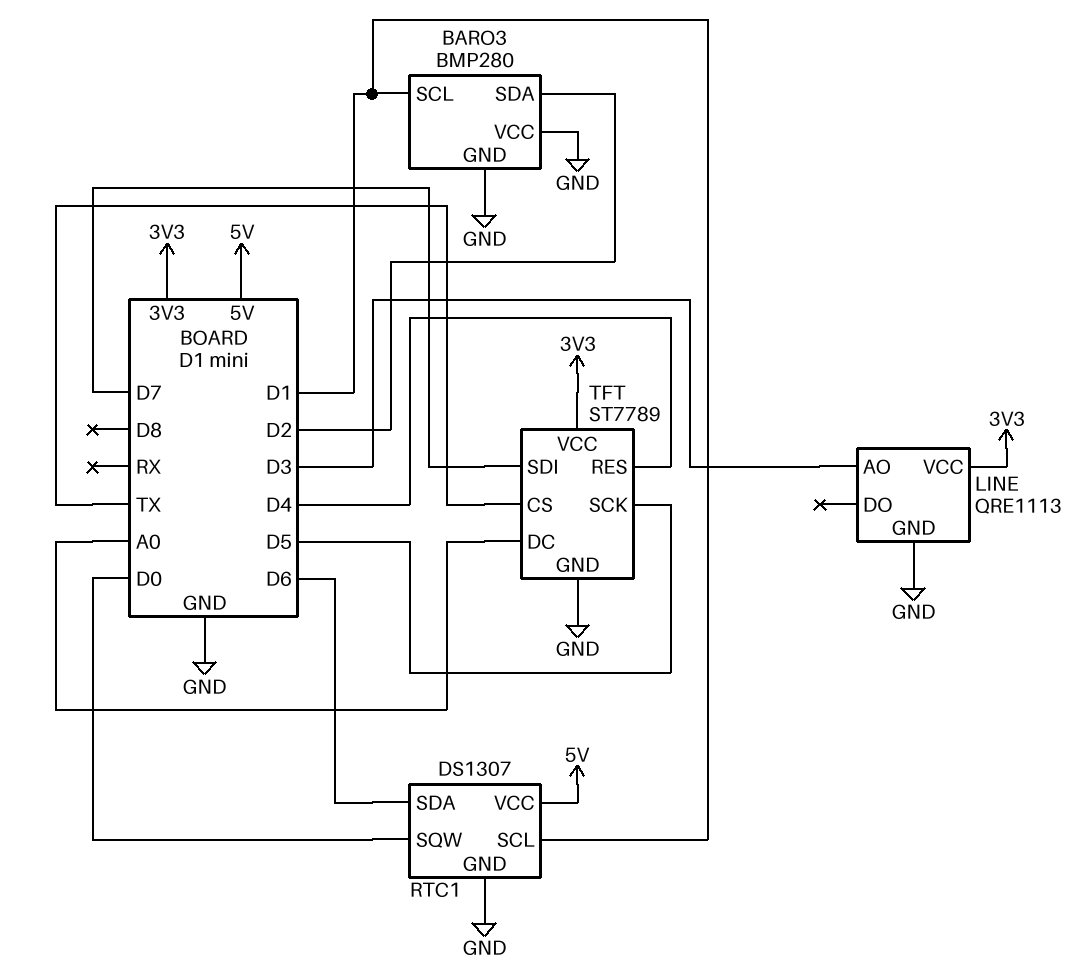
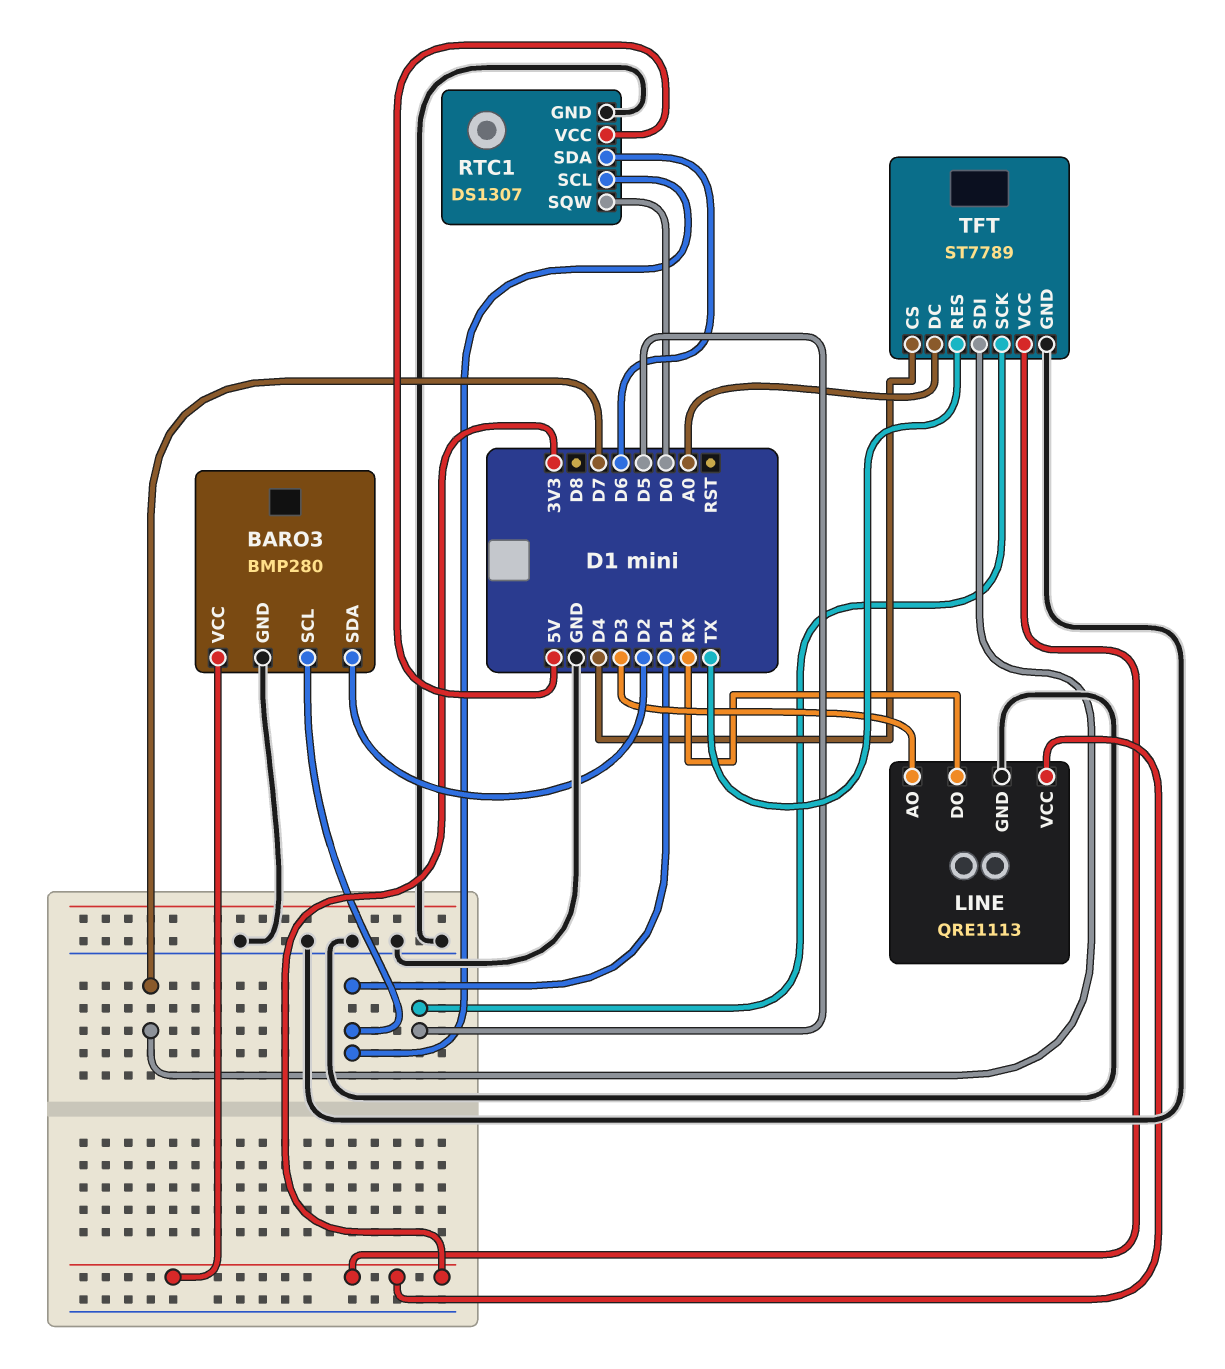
BARO3 pin VCC: GND -> 3V3
LINE pin DO: none -> RX
TFT pin CS: TX -> D4
TFT pin RES: D4 -> TX

